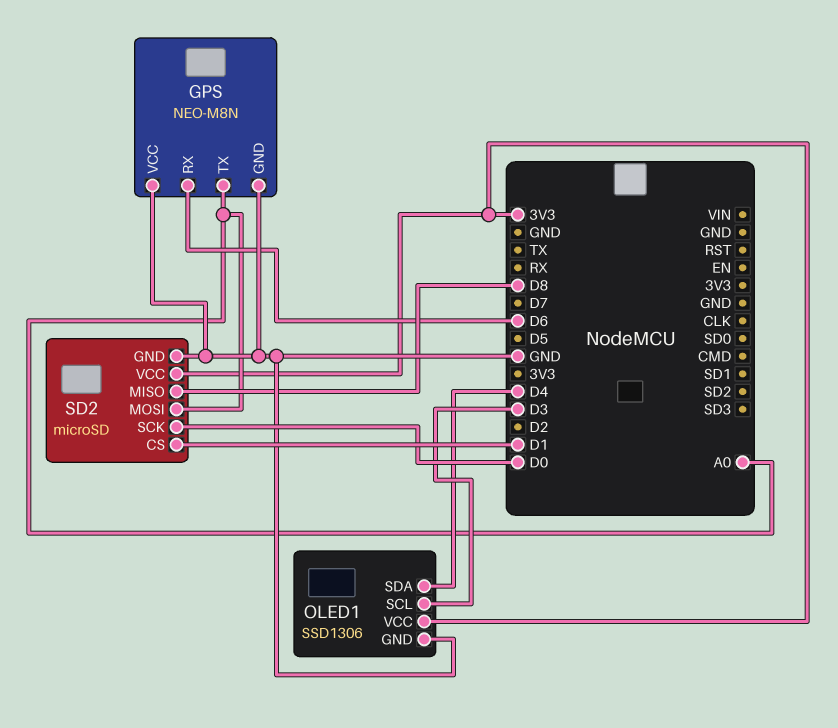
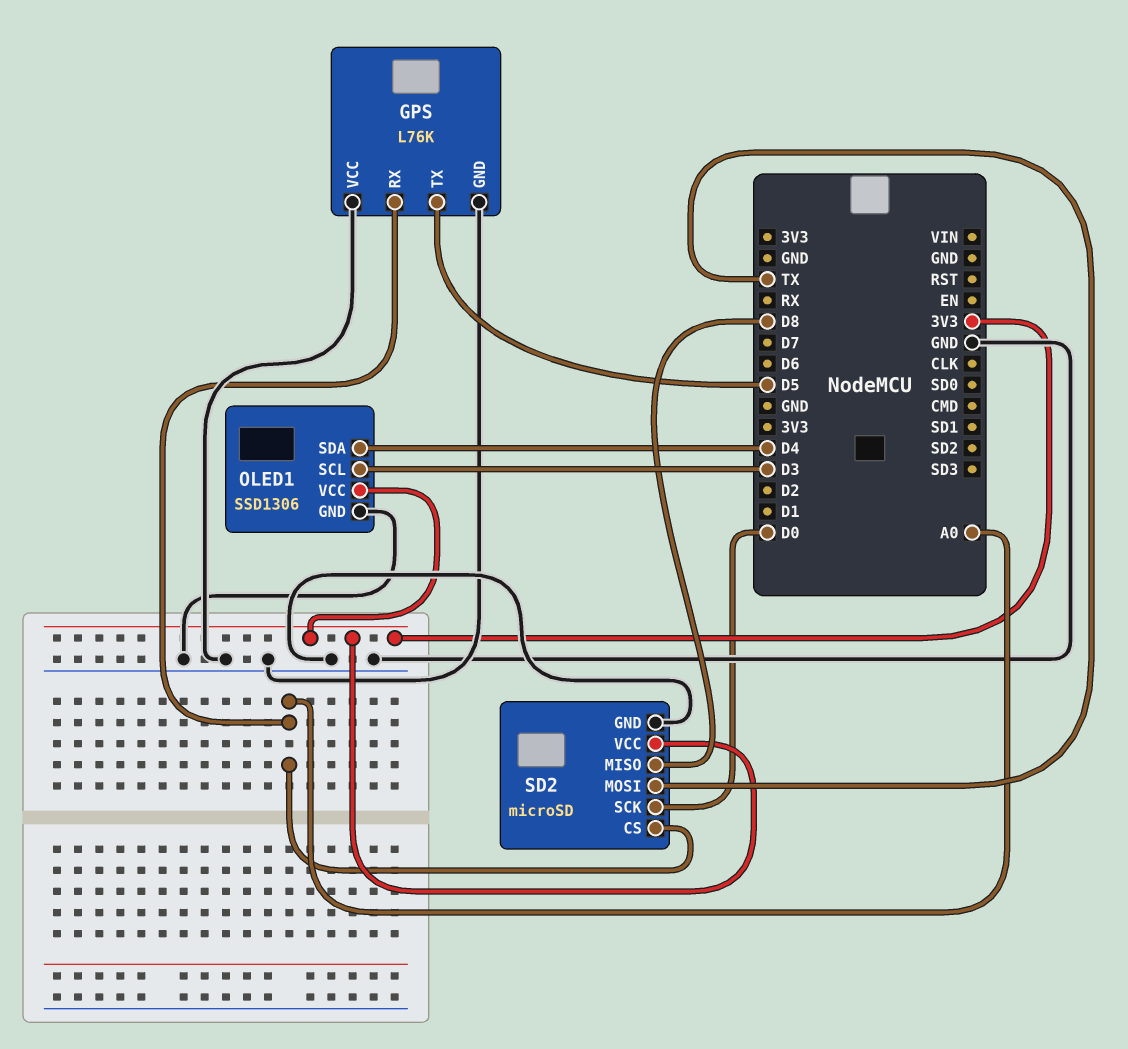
GPS: NEO-M8N -> L76K
GPS pin RX: D6 -> A0
GPS pin TX: A0 -> D5
SD2 pin CS: D1 -> A0
SD2 pin MOSI: A0 -> TX

